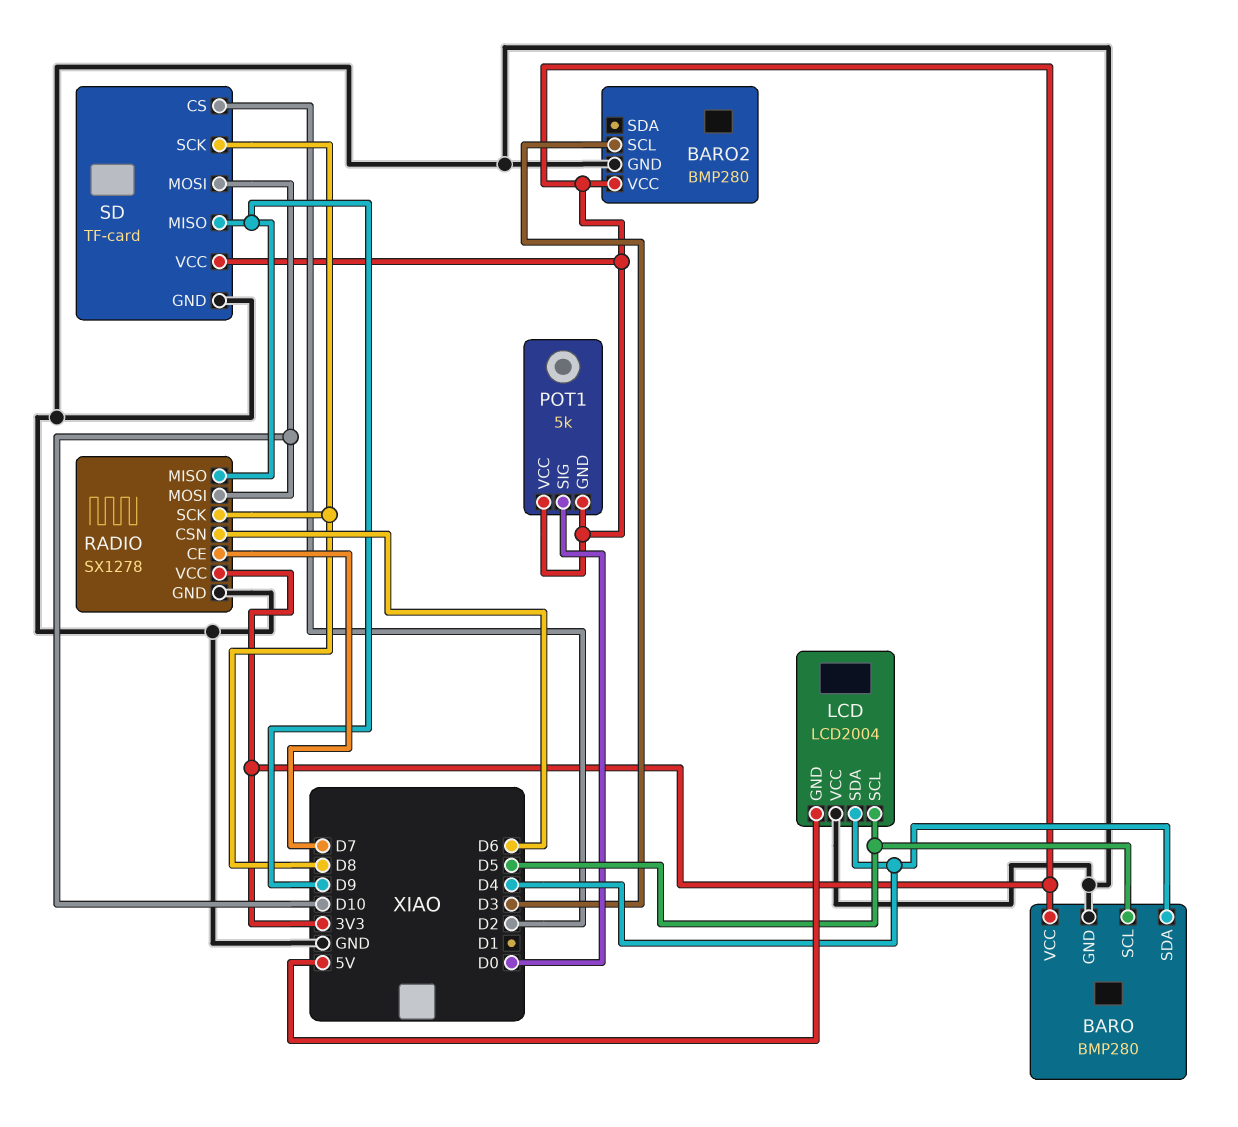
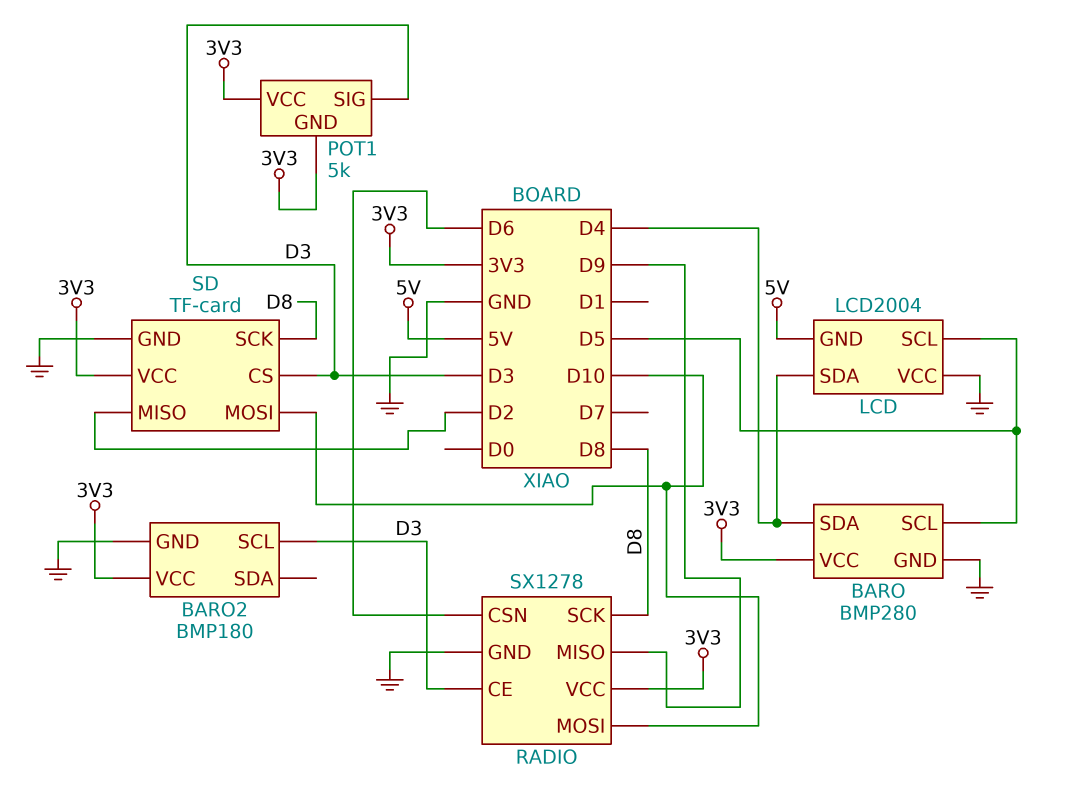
BARO2: BMP280 -> BMP180
POT1 pin SIG: D0 -> D3
RADIO pin CE: D7 -> D3
SD pin CS: D2 -> D3
SD pin MISO: D9 -> D2

